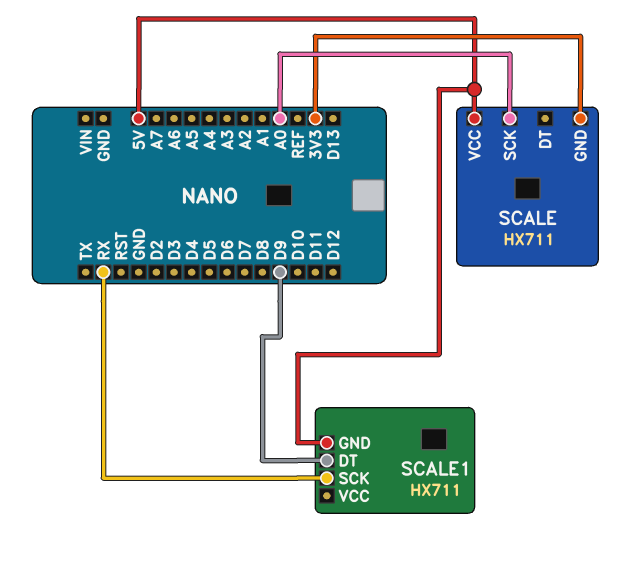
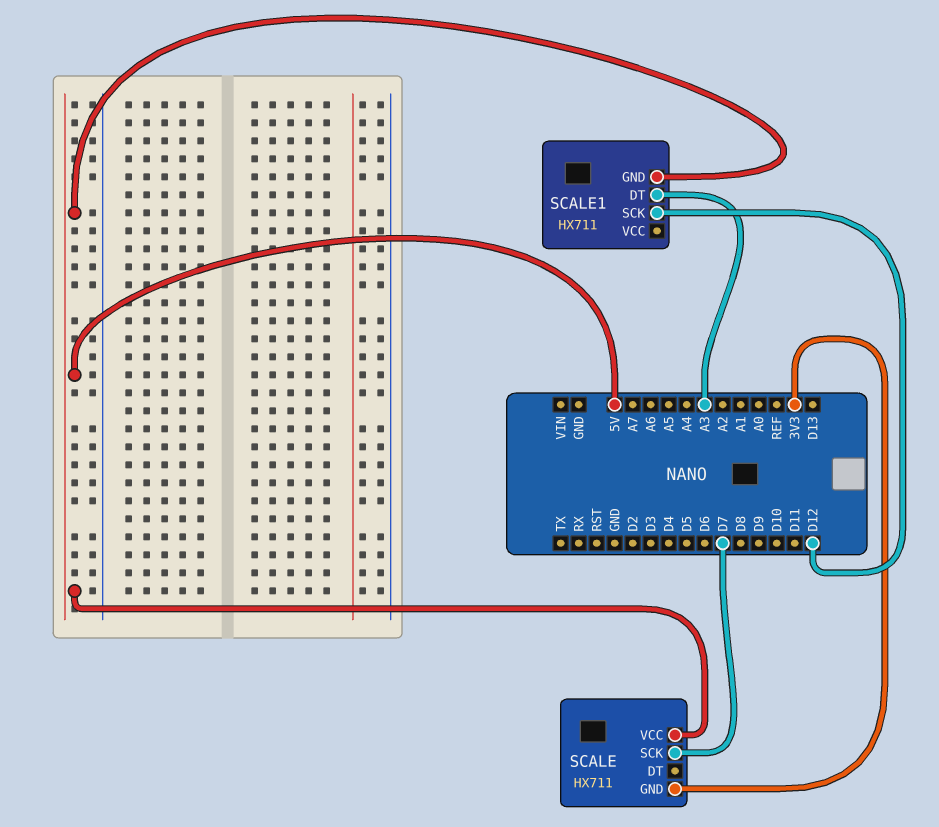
SCALE pin SCK: A0 -> D7
SCALE1 pin DT: D9 -> A3
SCALE1 pin SCK: RX -> D12

